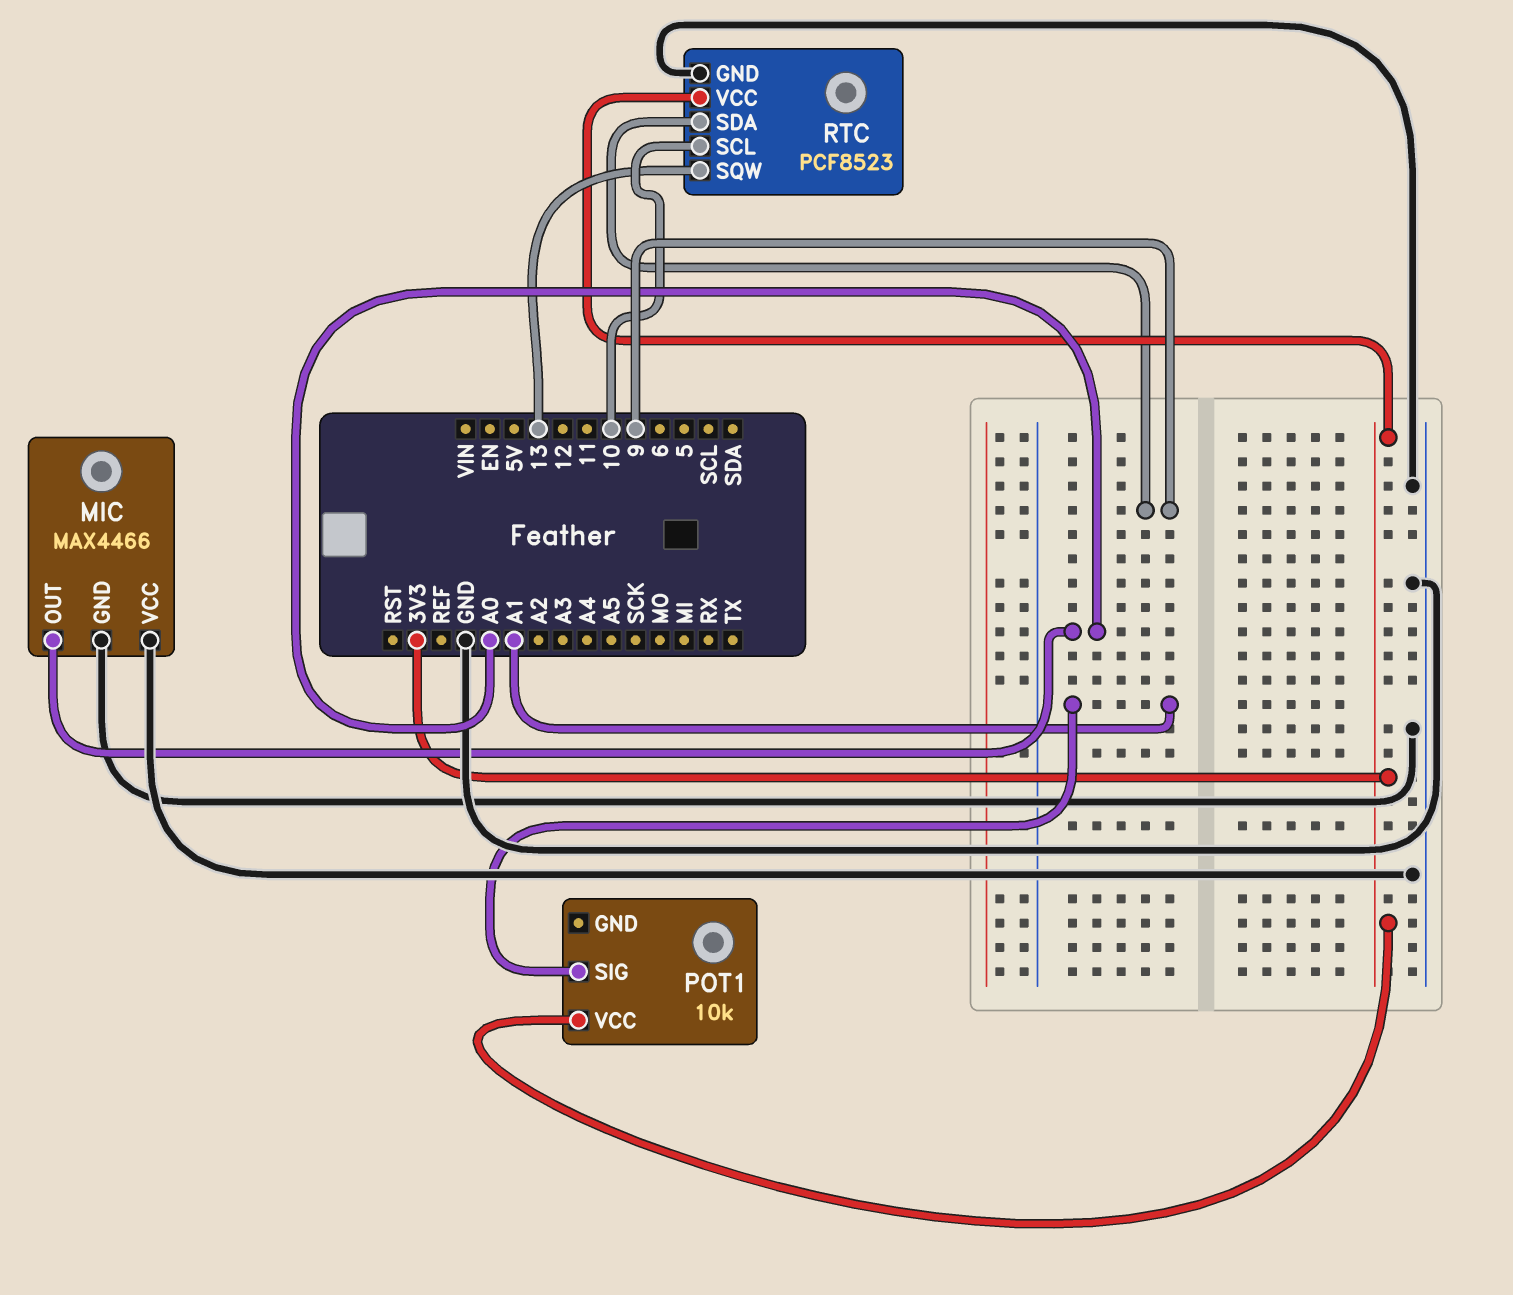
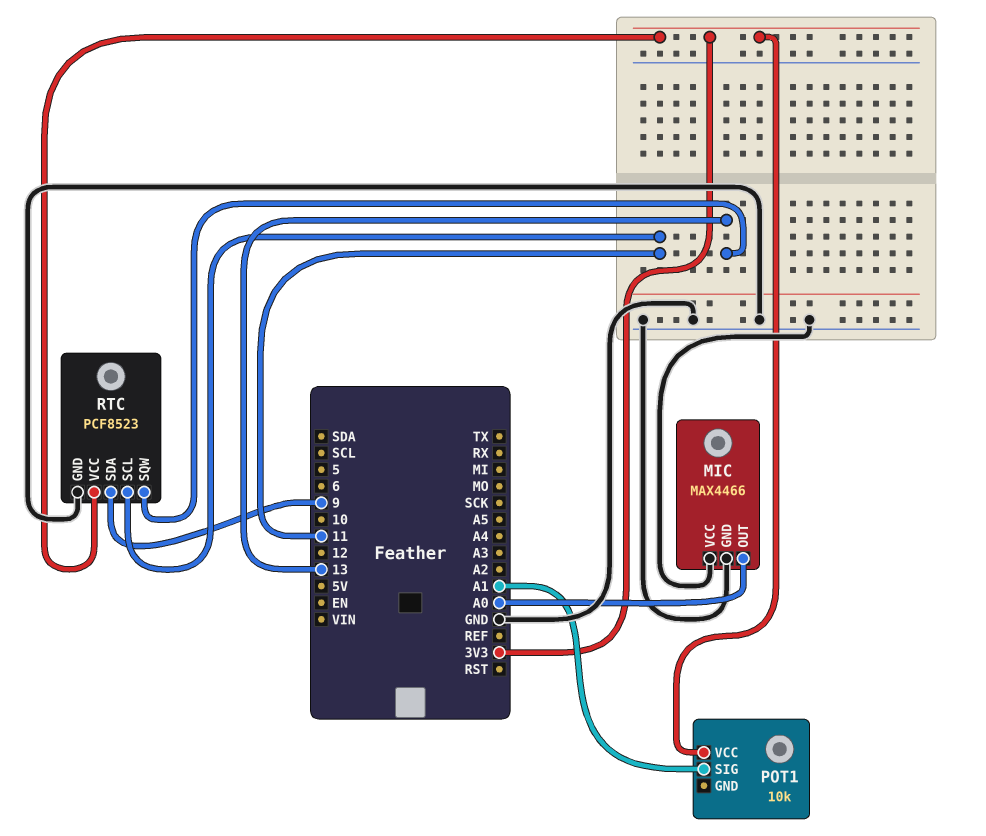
RTC pin SCL: 10 -> 11

